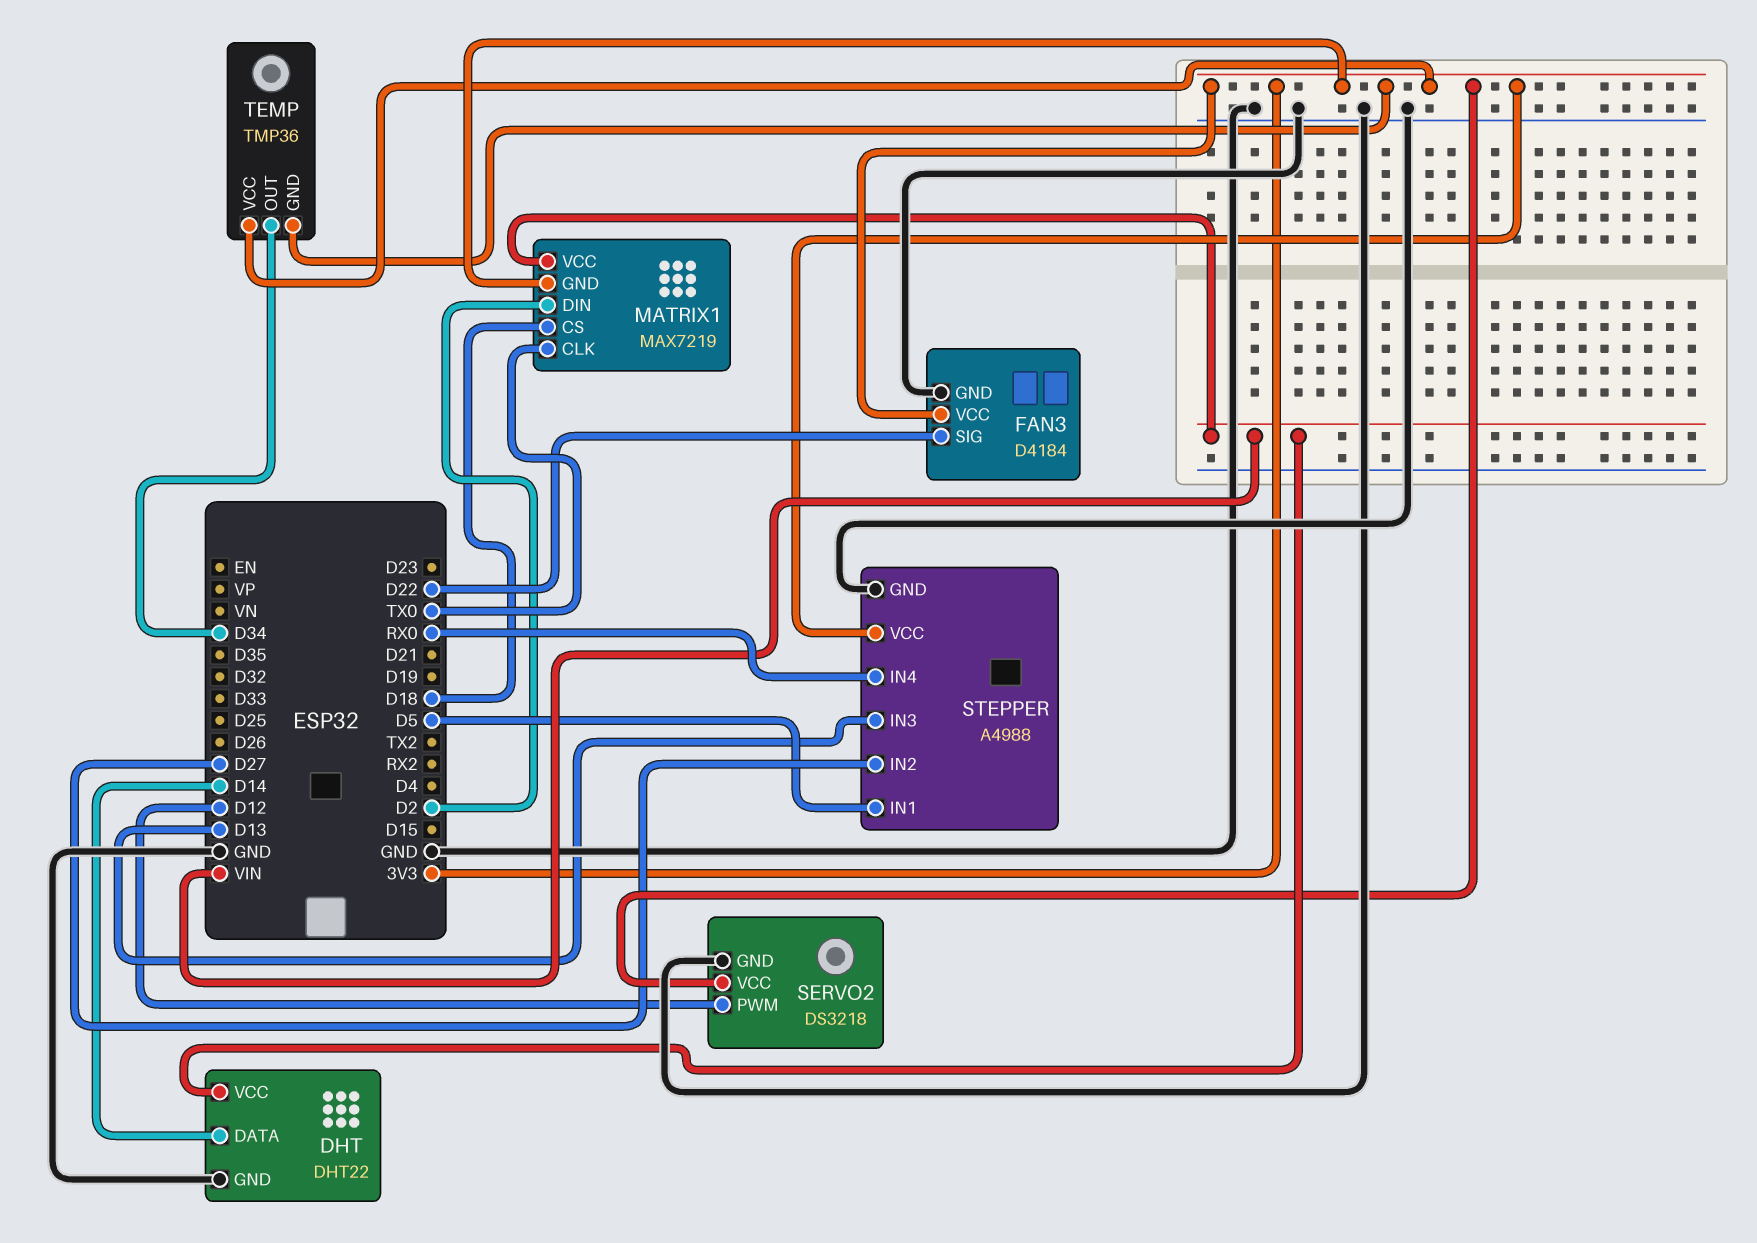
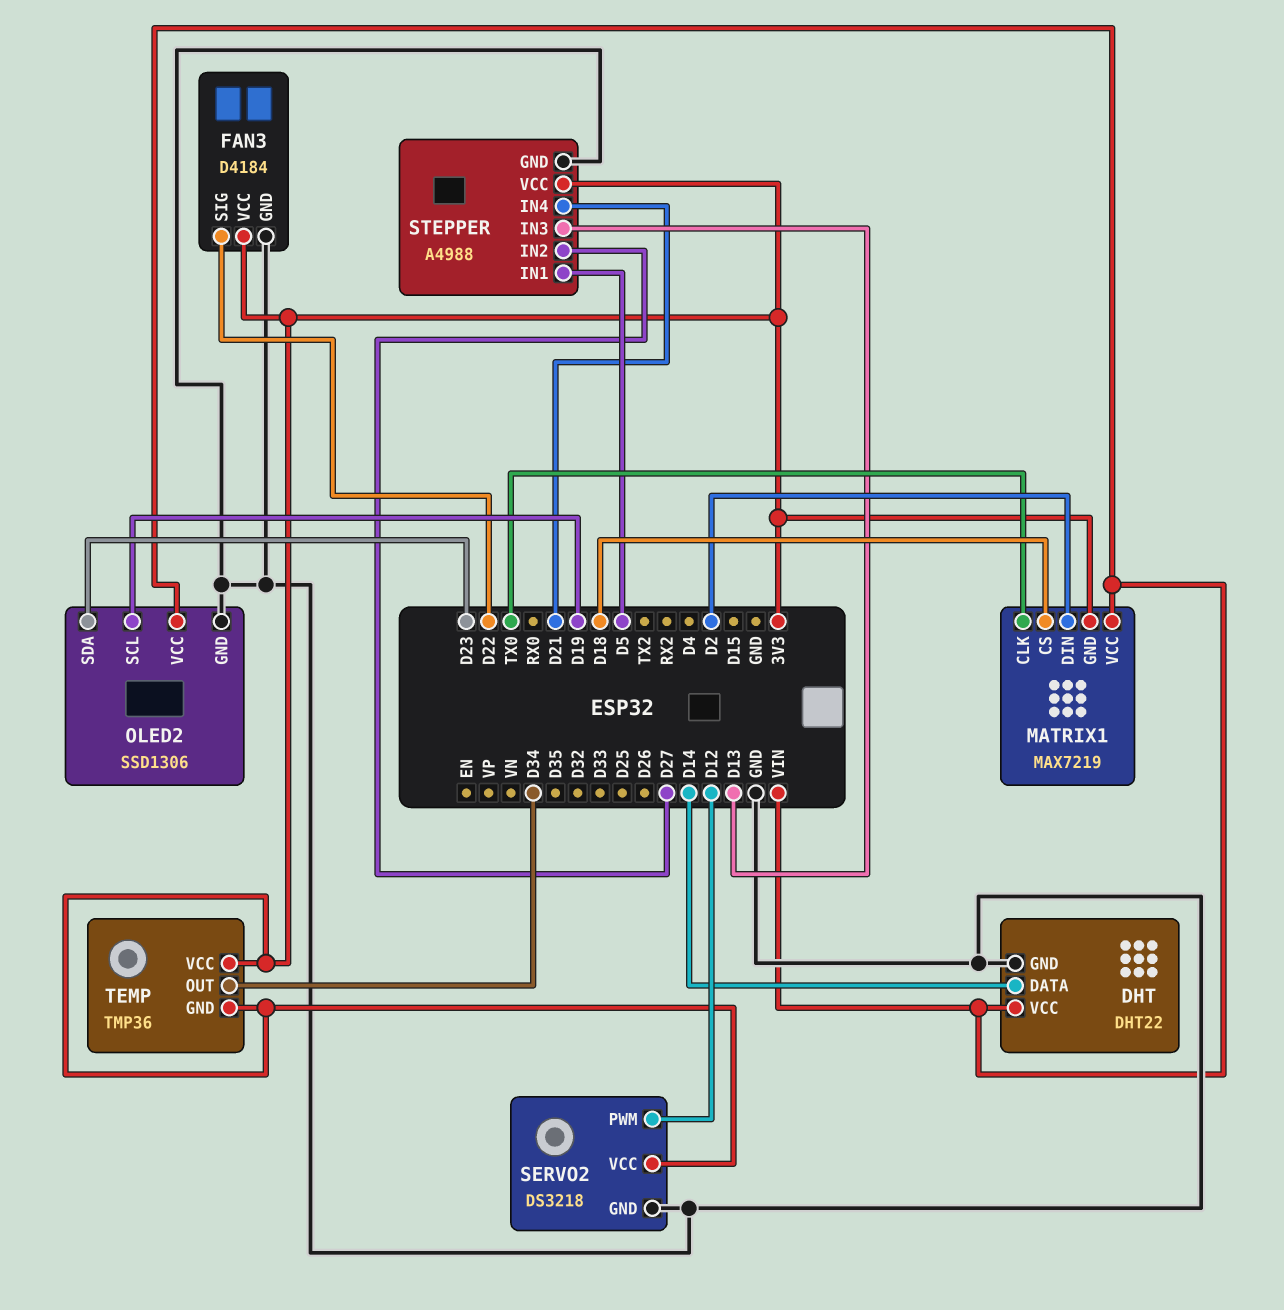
OLED2: none -> SSD1306
OLED2 pin GND: none -> GND
OLED2 pin SCL: none -> D19
OLED2 pin SDA: none -> D23
OLED2 pin VCC: none -> VIN
STEPPER pin IN4: RX0 -> D21

